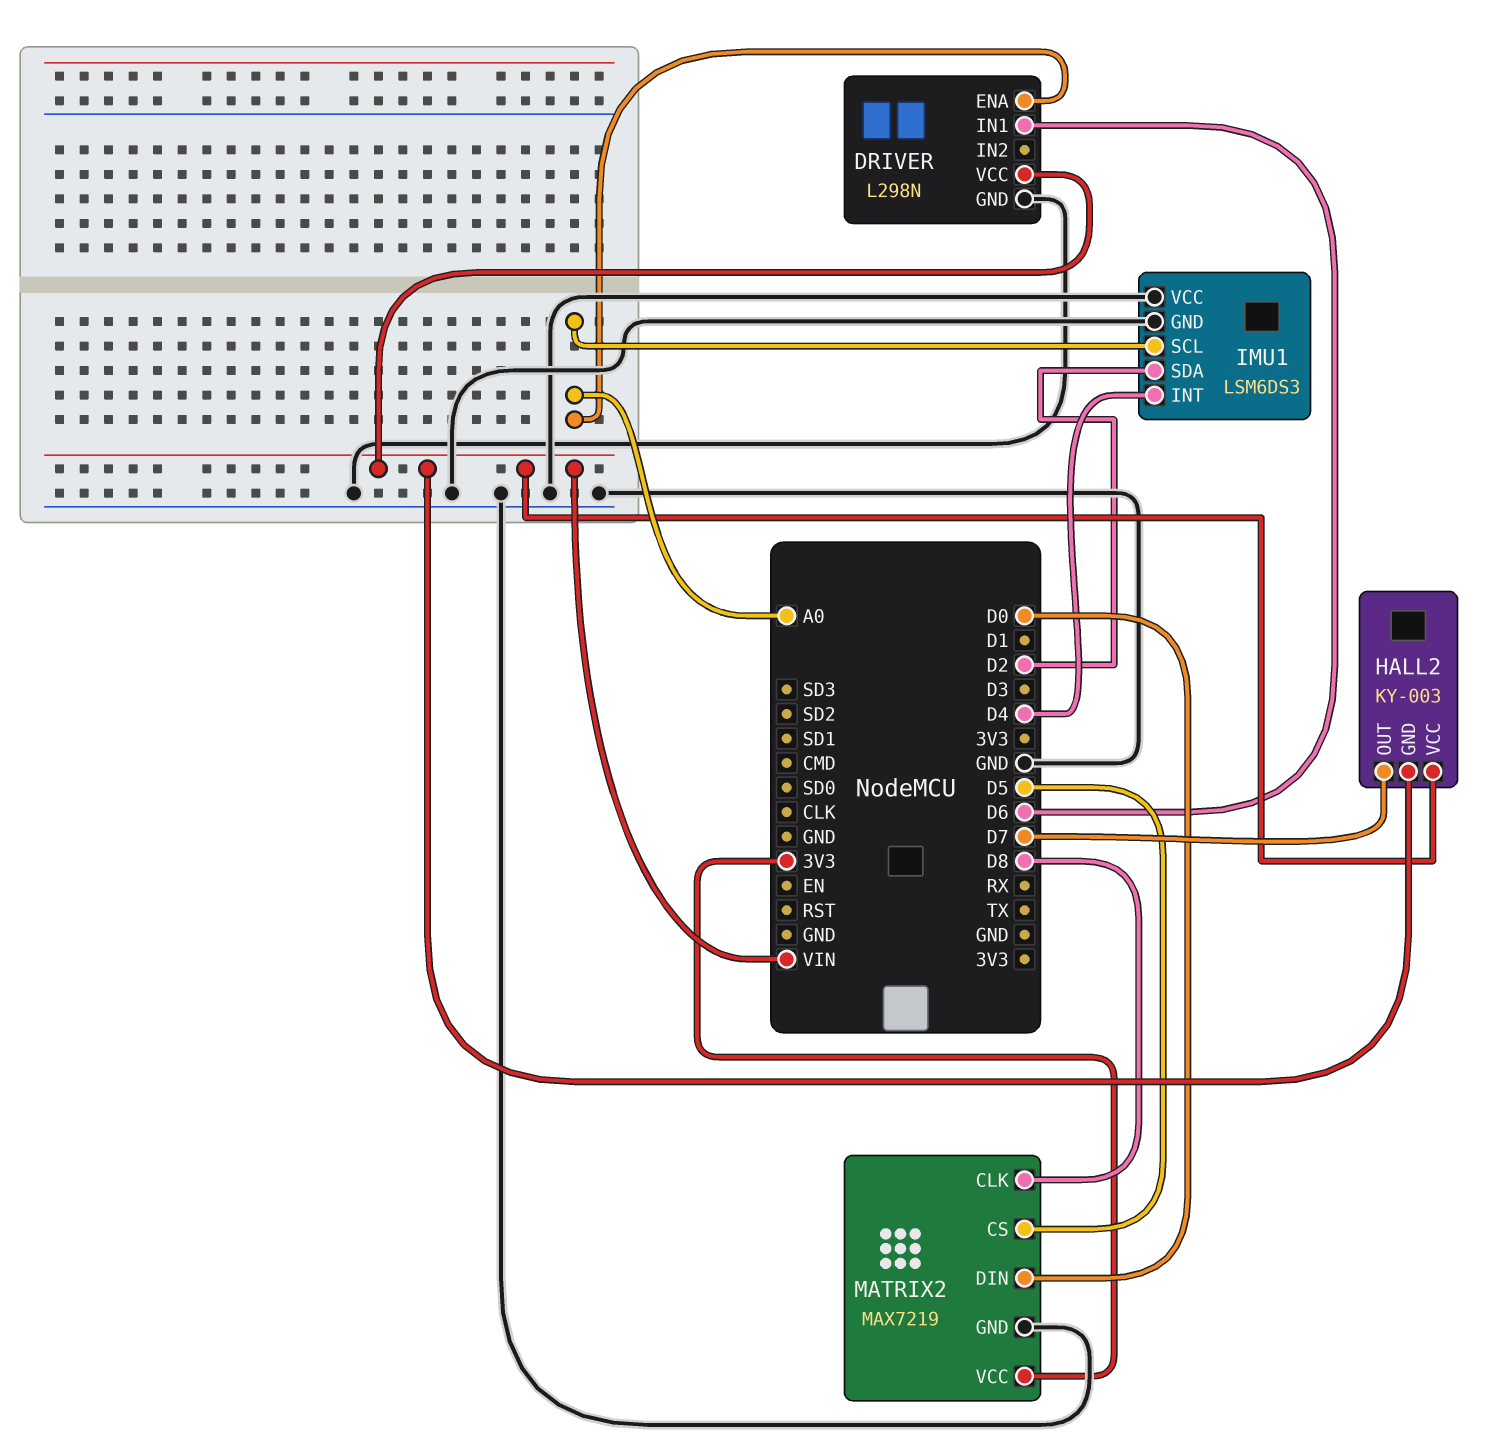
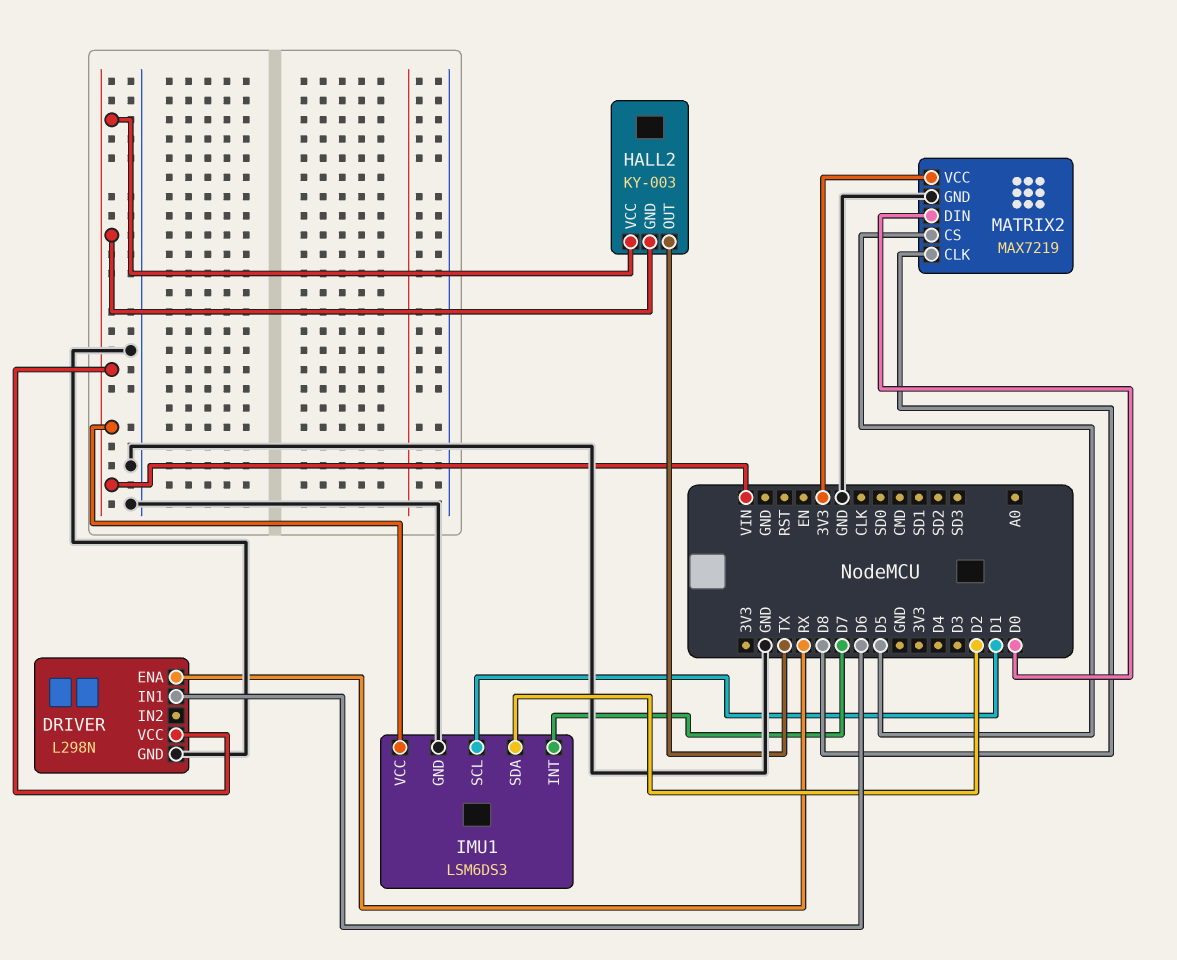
DRIVER pin ENA: A0 -> RX
HALL2 pin OUT: D7 -> TX
IMU1 pin INT: D4 -> D7
IMU1 pin SCL: A0 -> D1
IMU1 pin VCC: GND -> VIN

